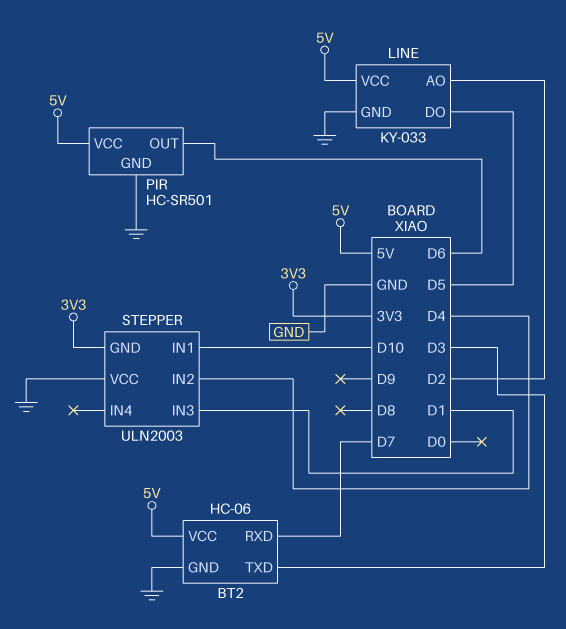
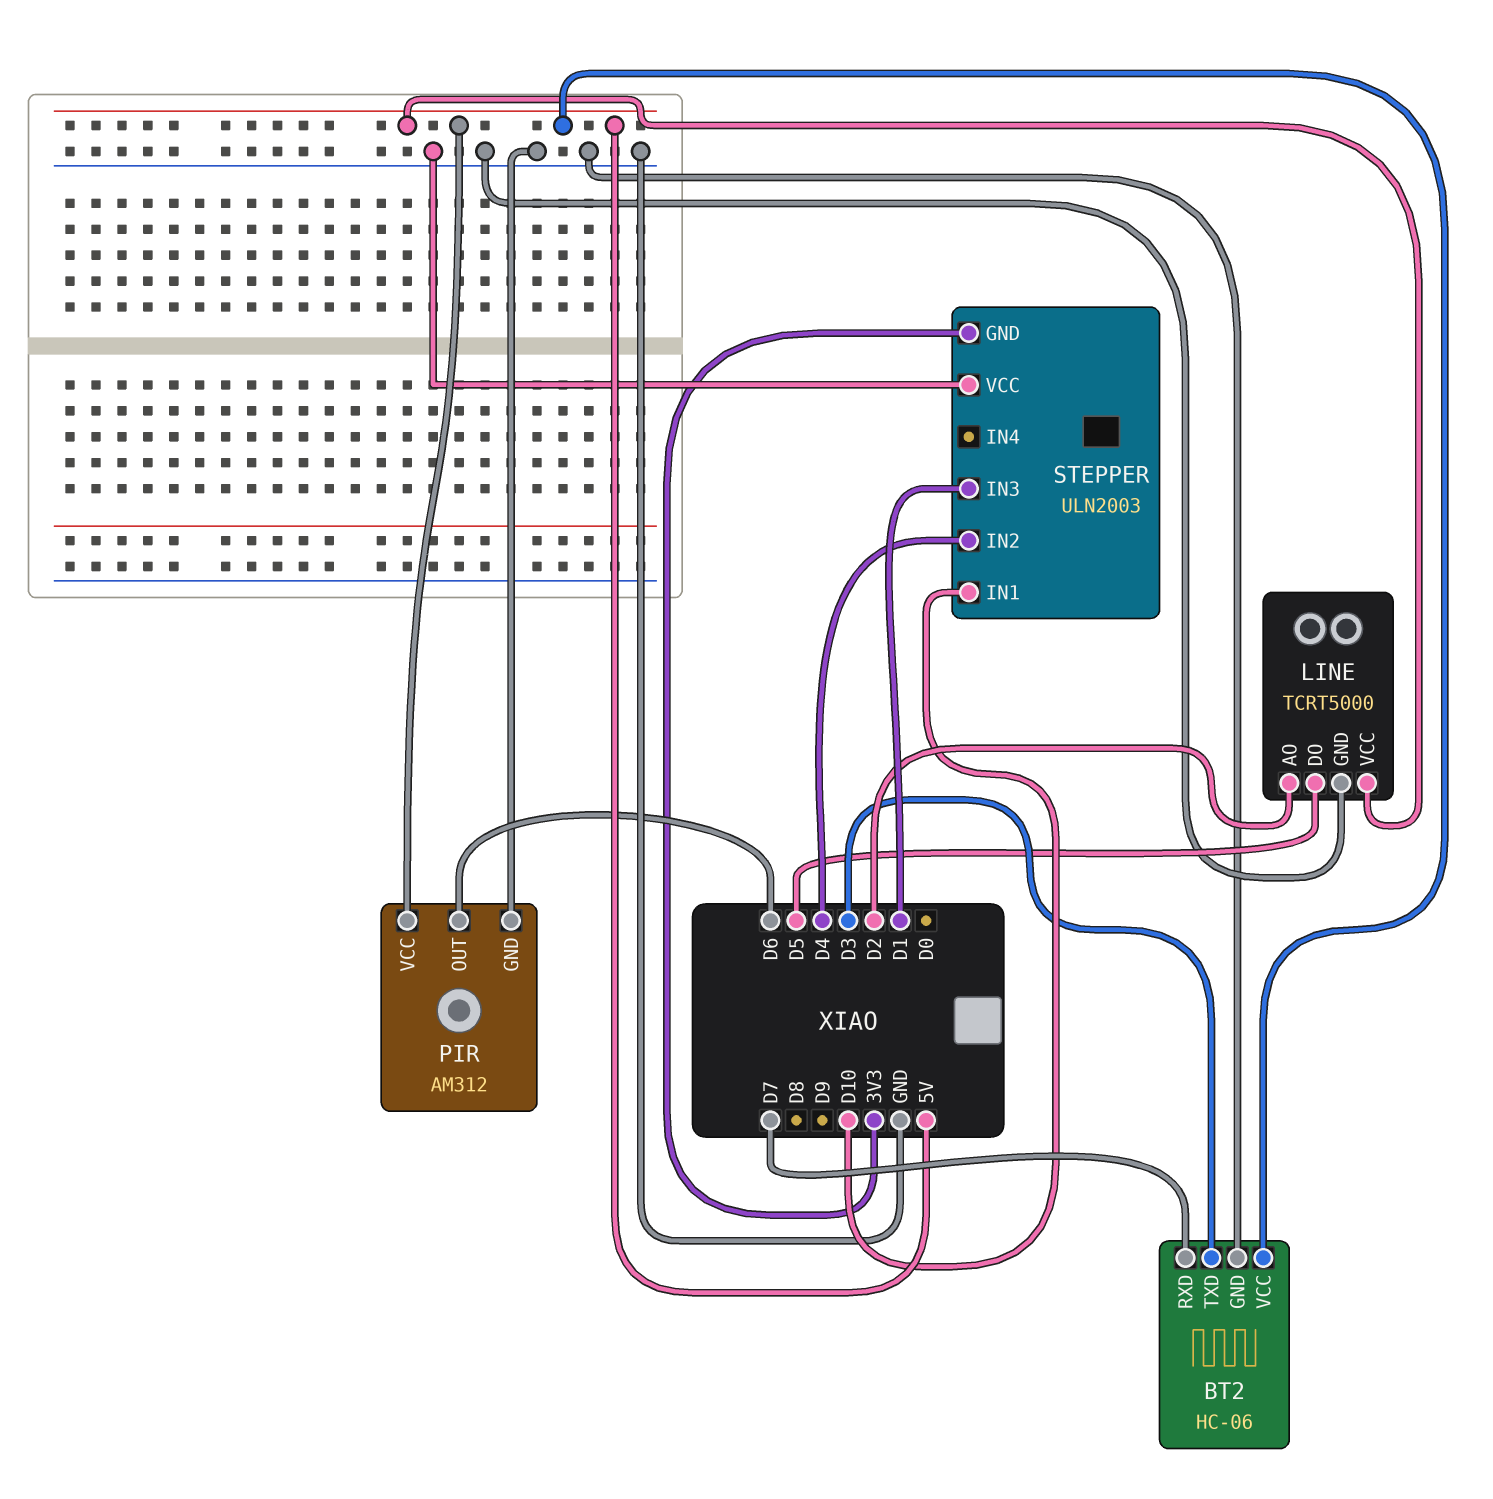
LINE: KY-033 -> TCRT5000
PIR: HC-SR501 -> AM312

